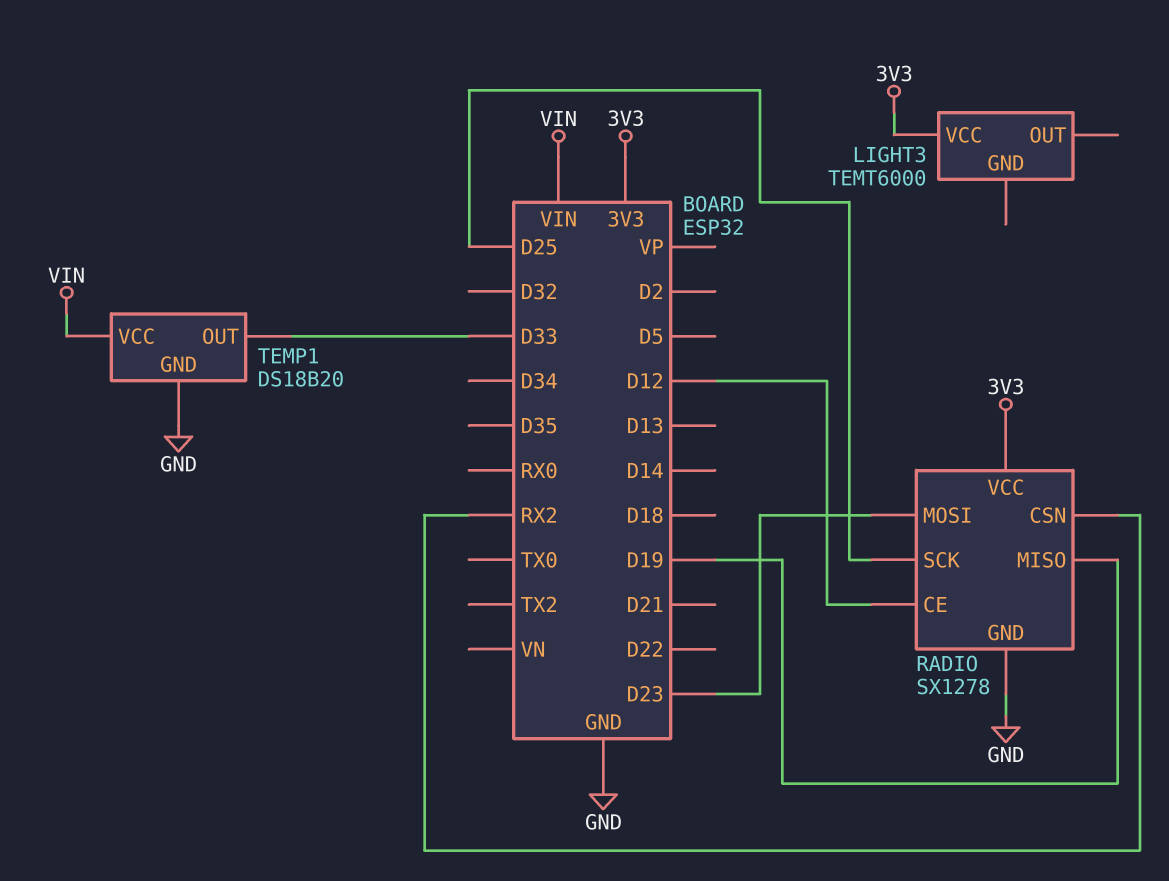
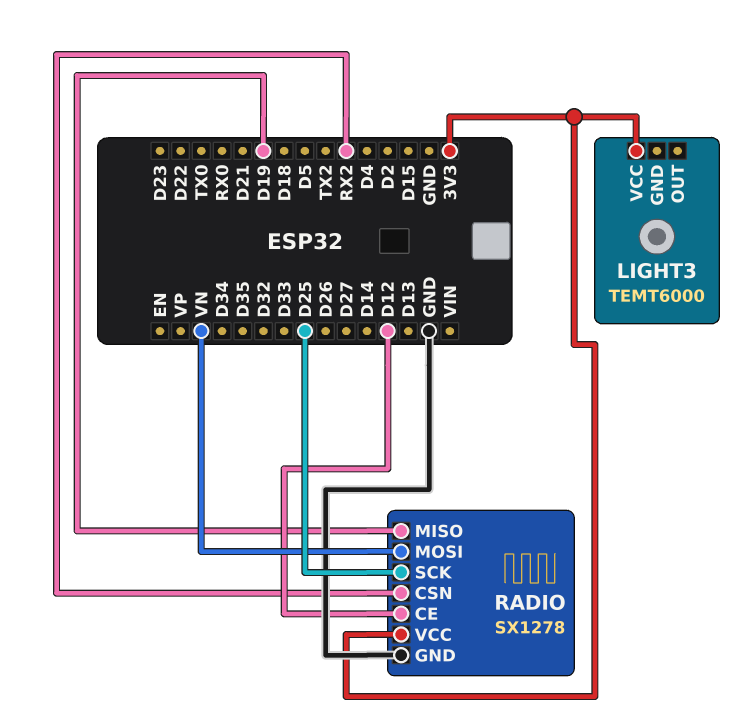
RADIO pin MOSI: D23 -> VN
TEMP1: DS18B20 -> none
TEMP1 pin GND: GND -> none
TEMP1 pin OUT: D33 -> none
TEMP1 pin VCC: VIN -> none

